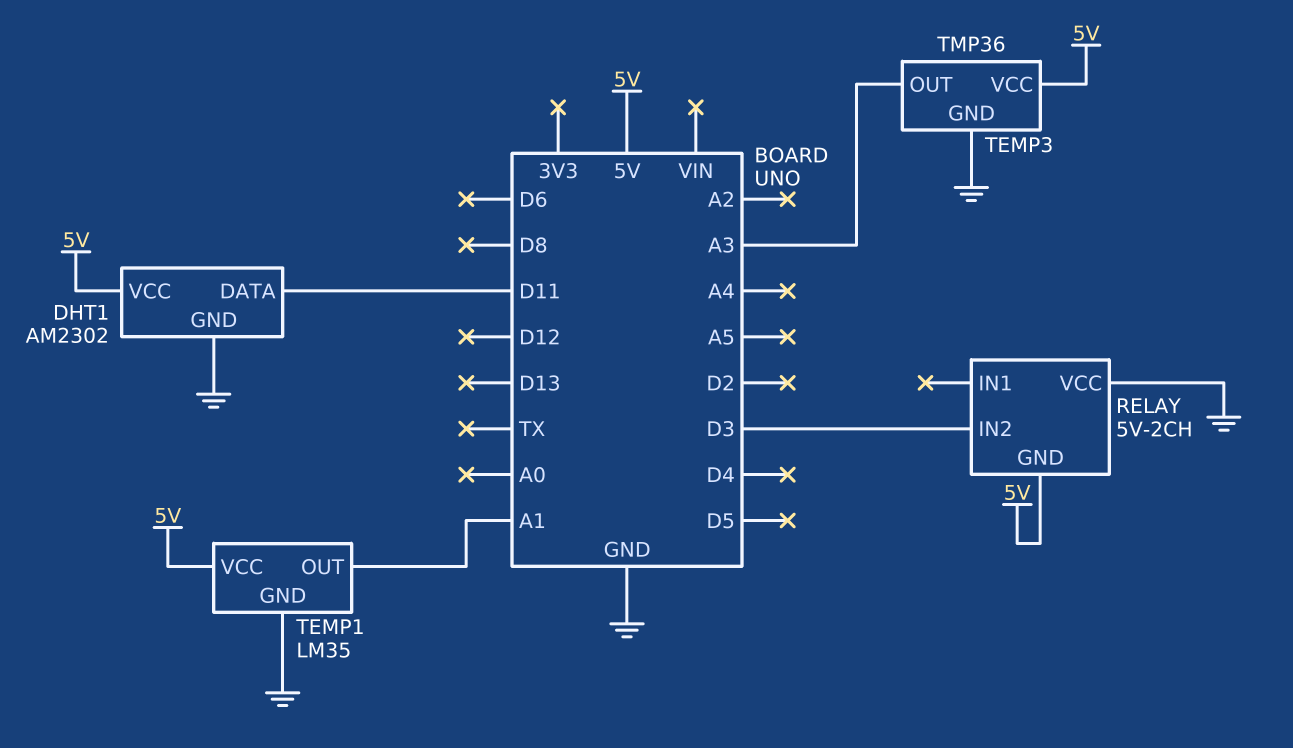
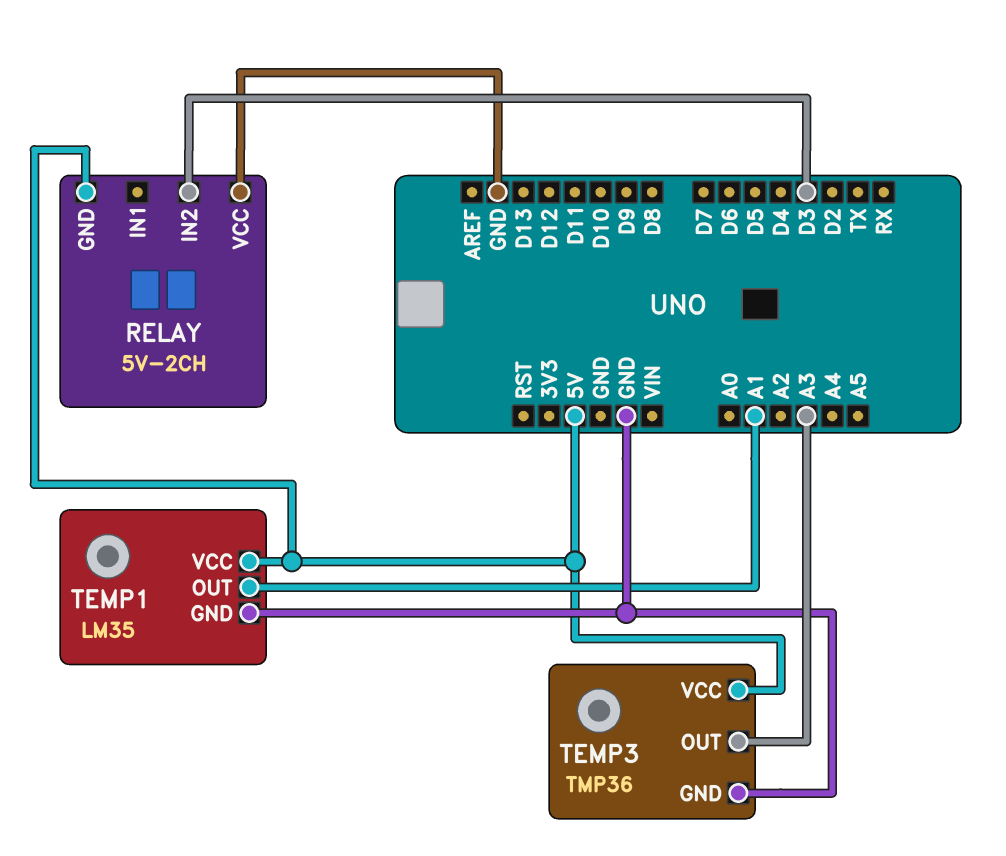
DHT1: AM2302 -> none
DHT1 pin DATA: D11 -> none
DHT1 pin GND: GND -> none
DHT1 pin VCC: 5V -> none

